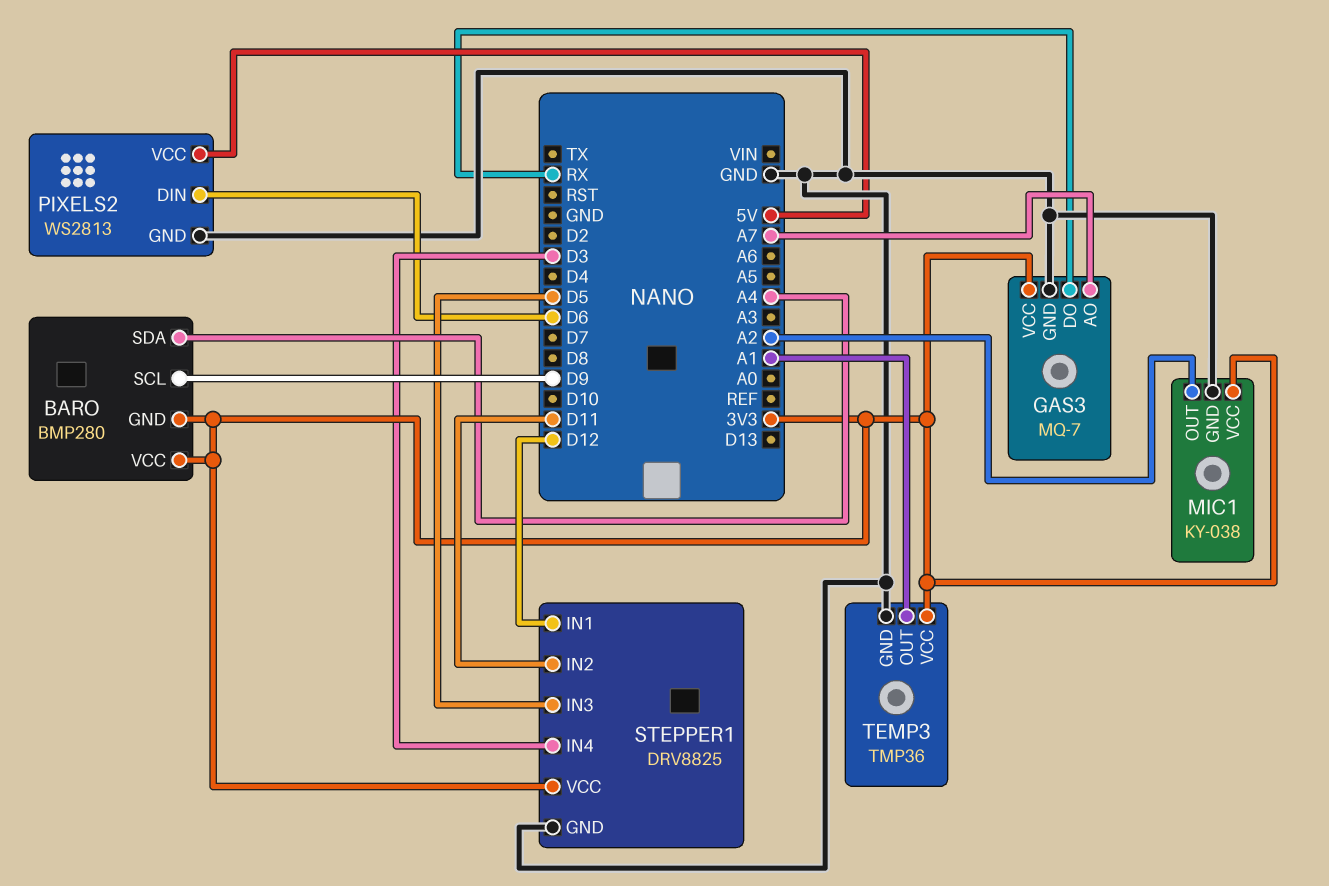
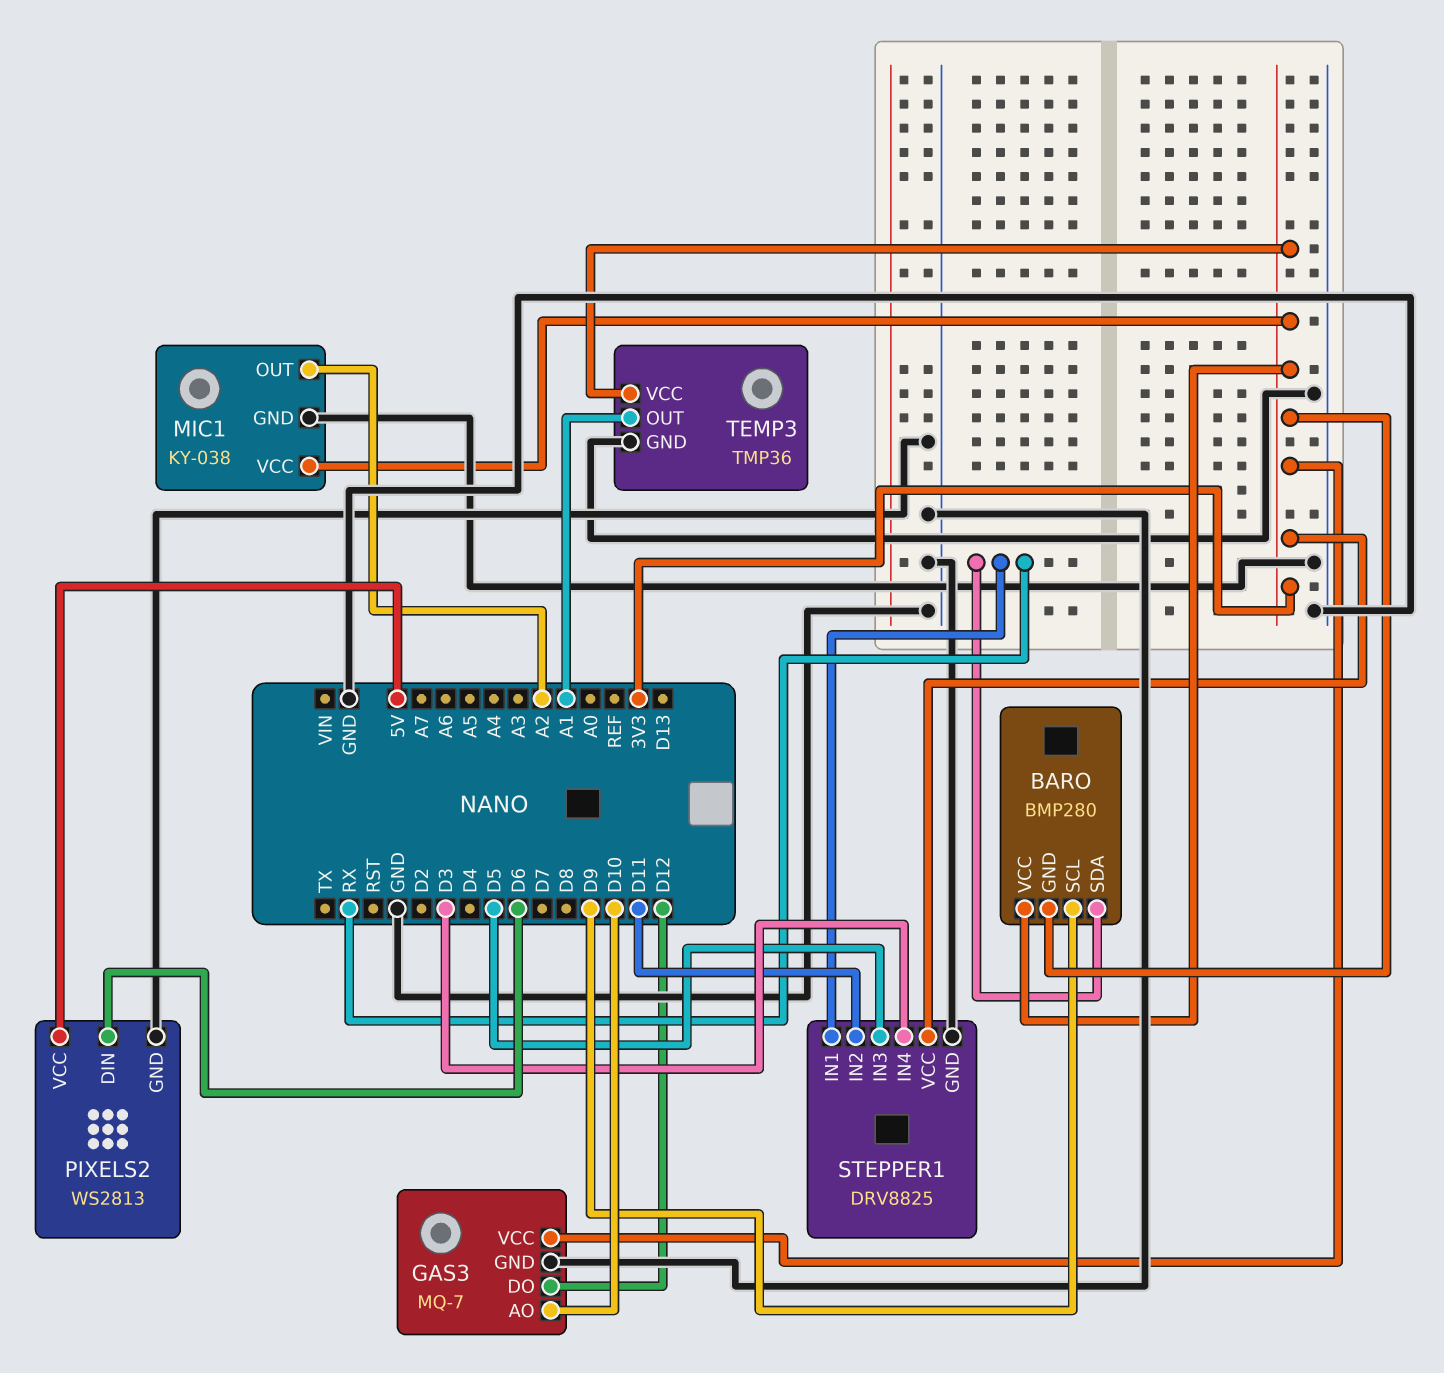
BARO pin SDA: A4 -> RX
GAS3 pin AO: A7 -> D10
GAS3 pin DO: RX -> D12
STEPPER1 pin IN1: D12 -> RX

